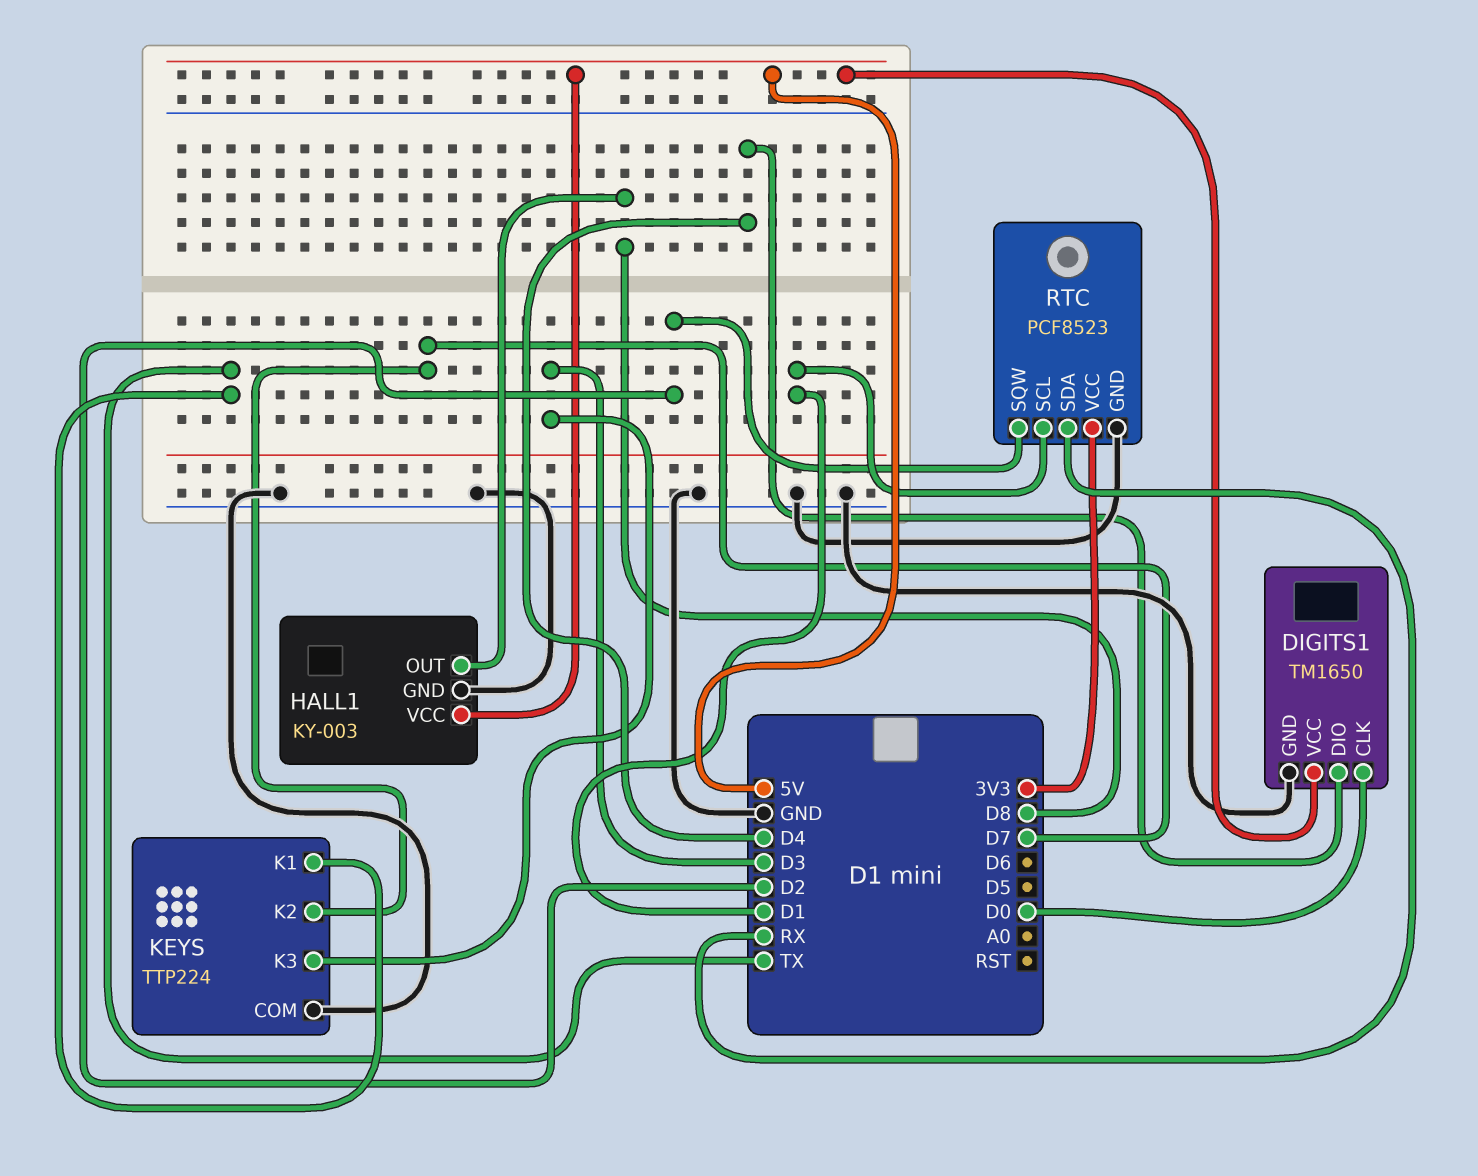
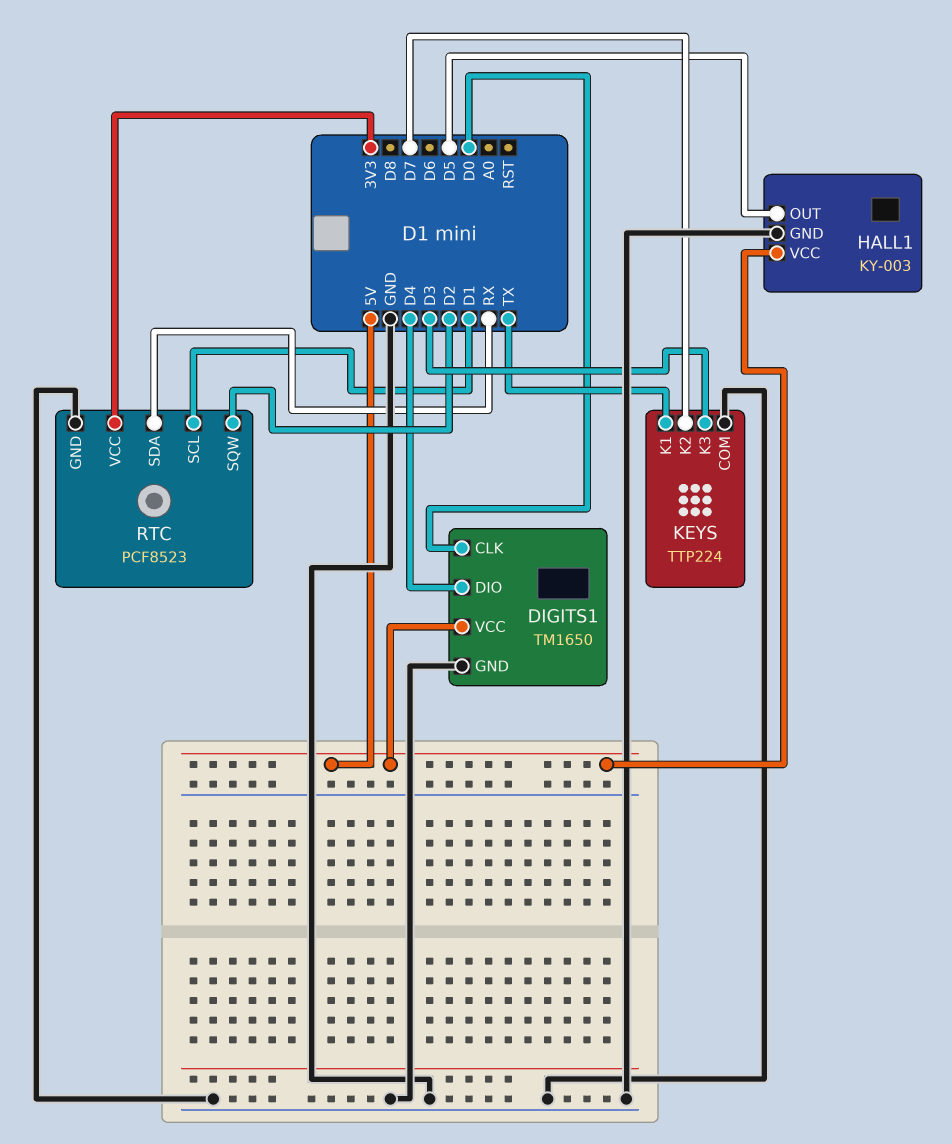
HALL1 pin OUT: D8 -> D5

